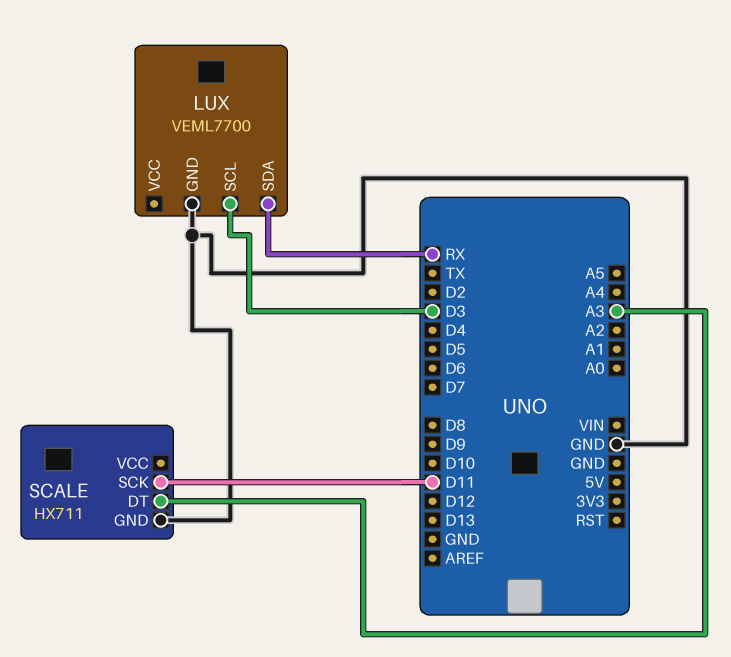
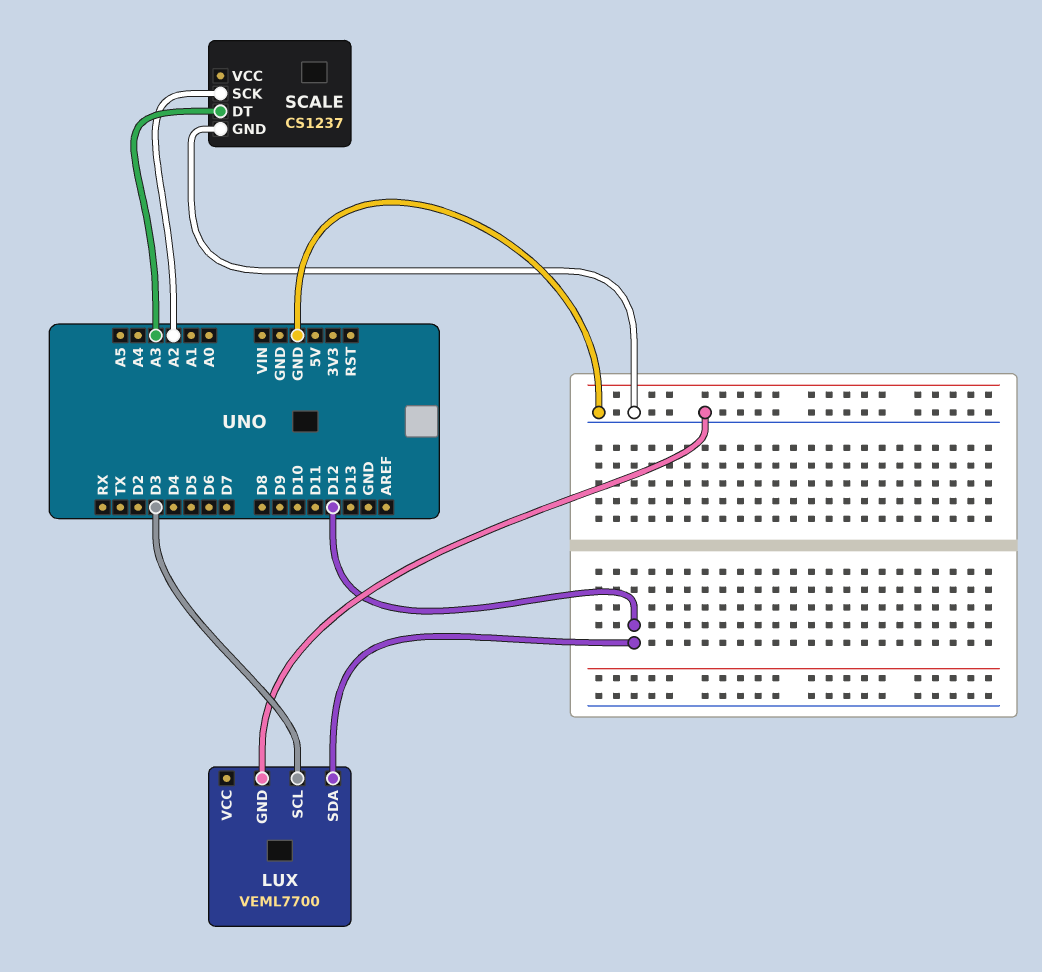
LUX pin SDA: RX -> D12
SCALE: HX711 -> CS1237
SCALE pin SCK: D11 -> A2

